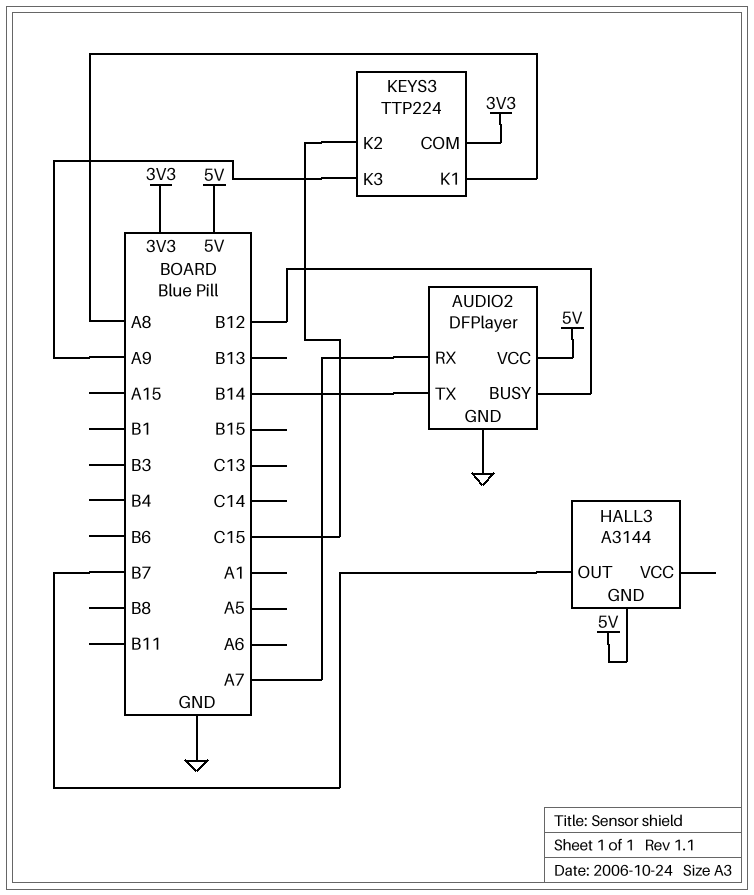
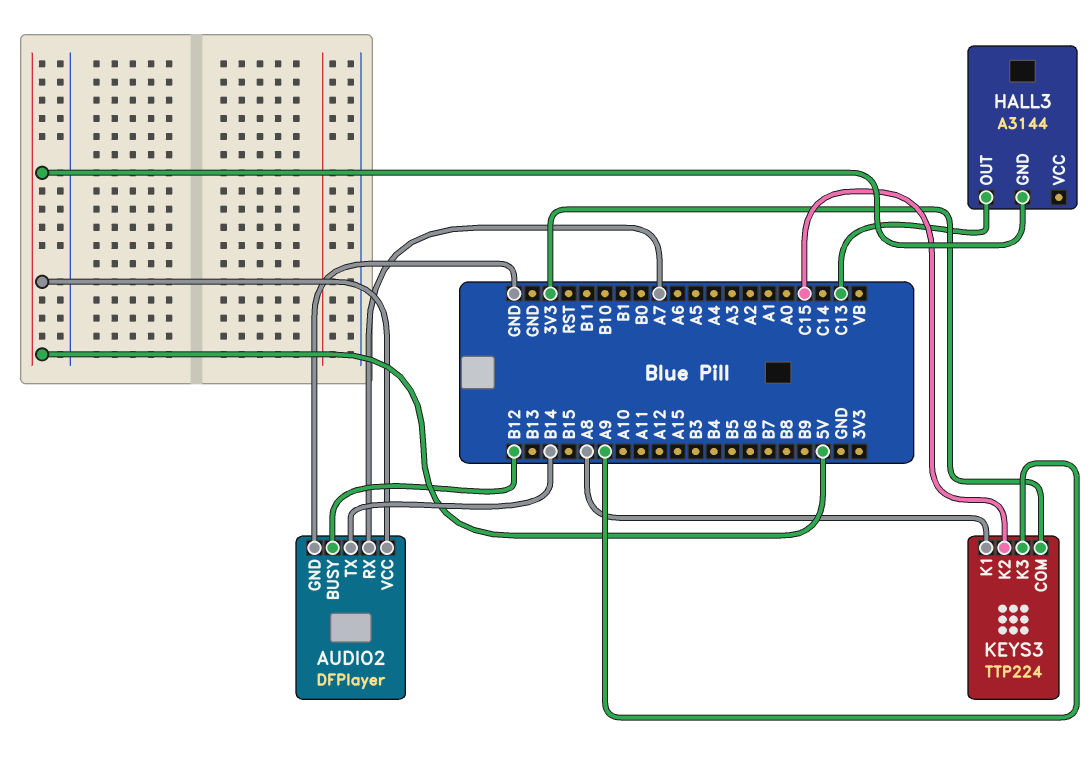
HALL3 pin OUT: B7 -> C13

